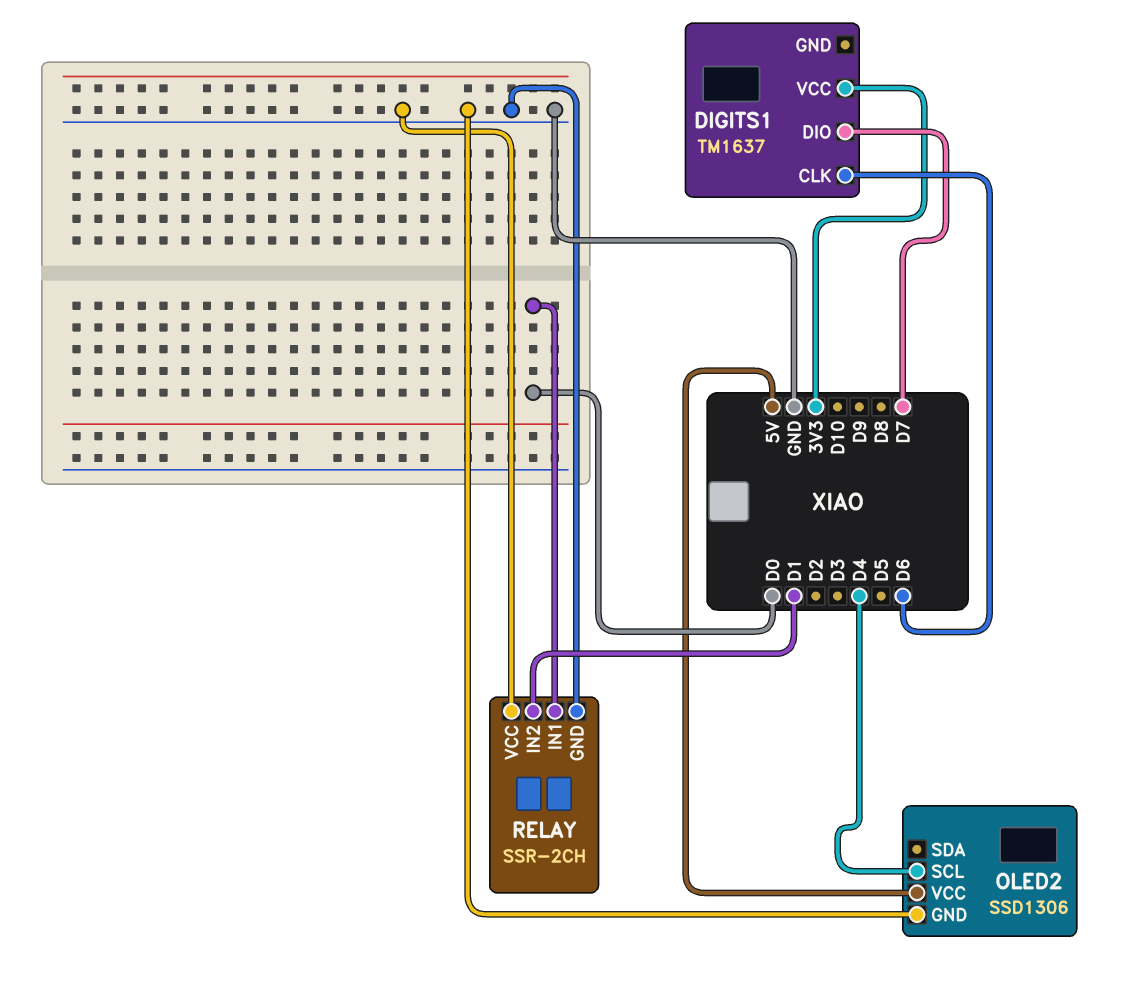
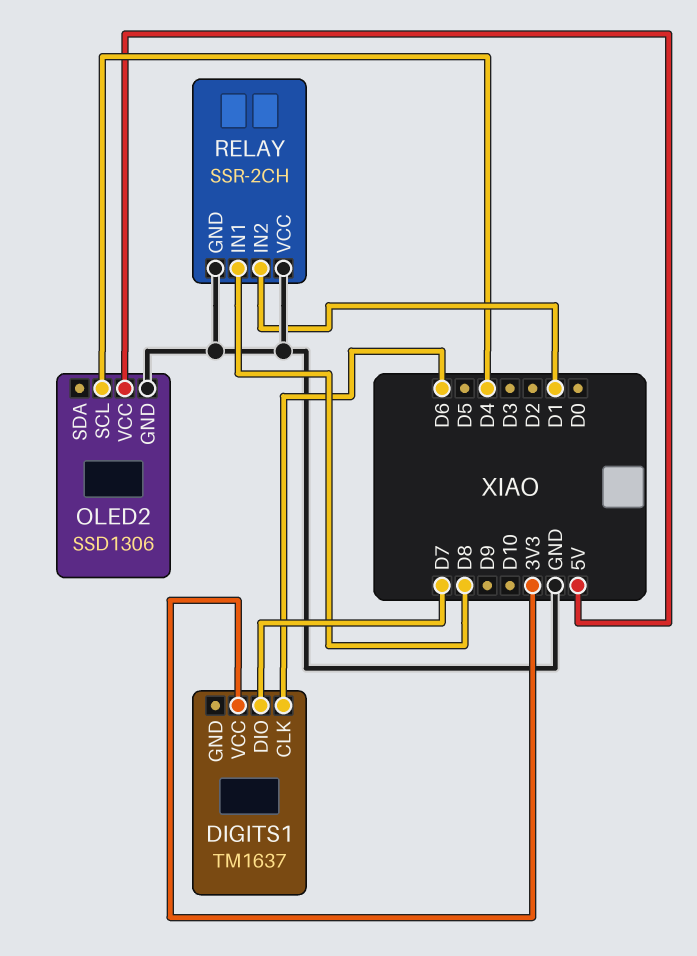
RELAY pin IN1: D0 -> D8

